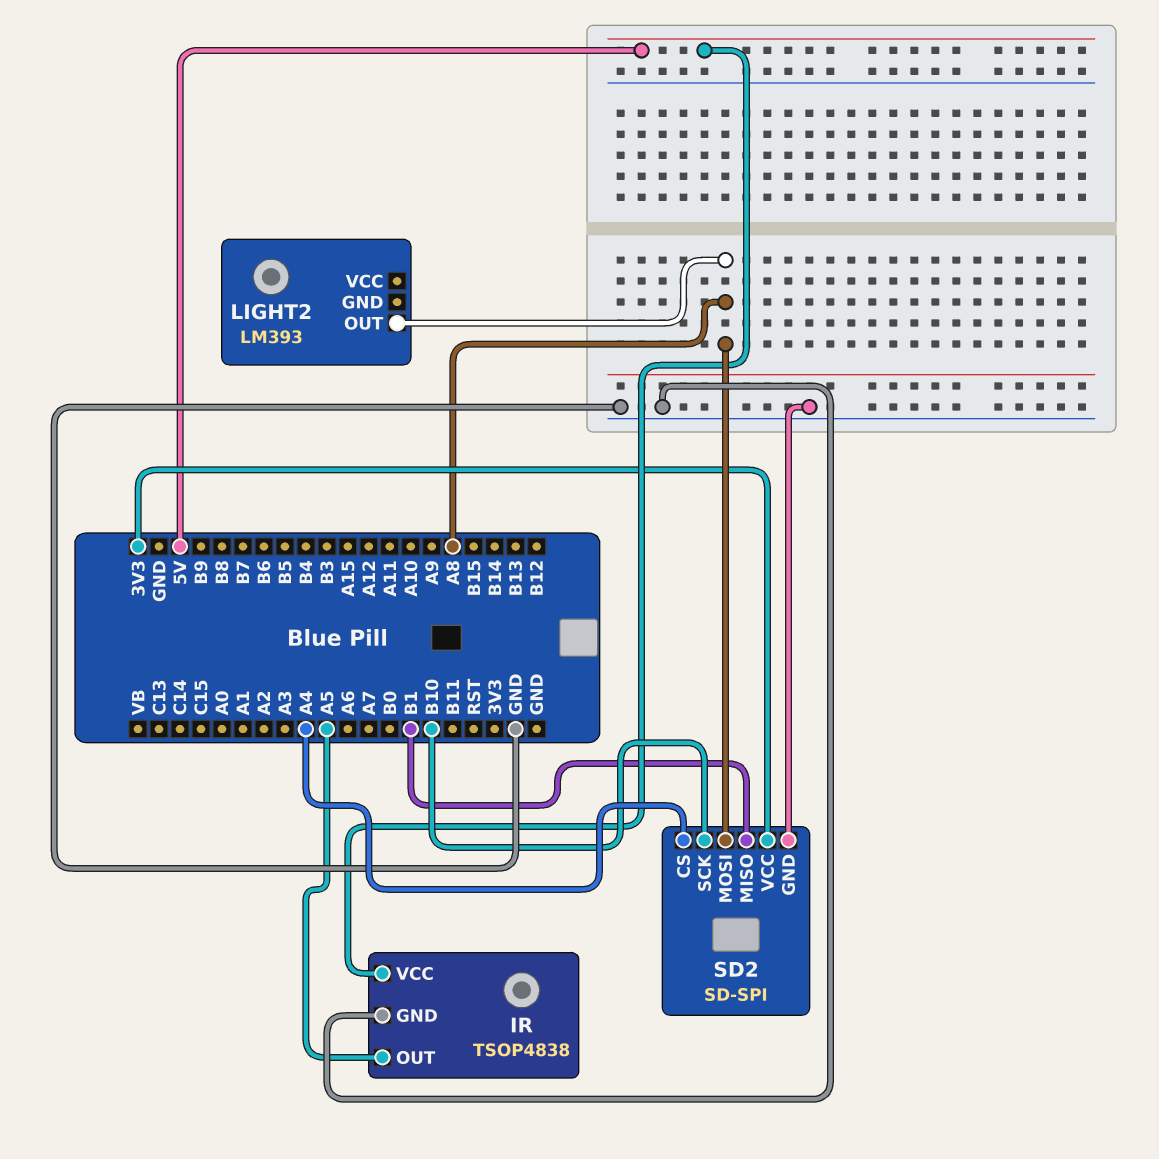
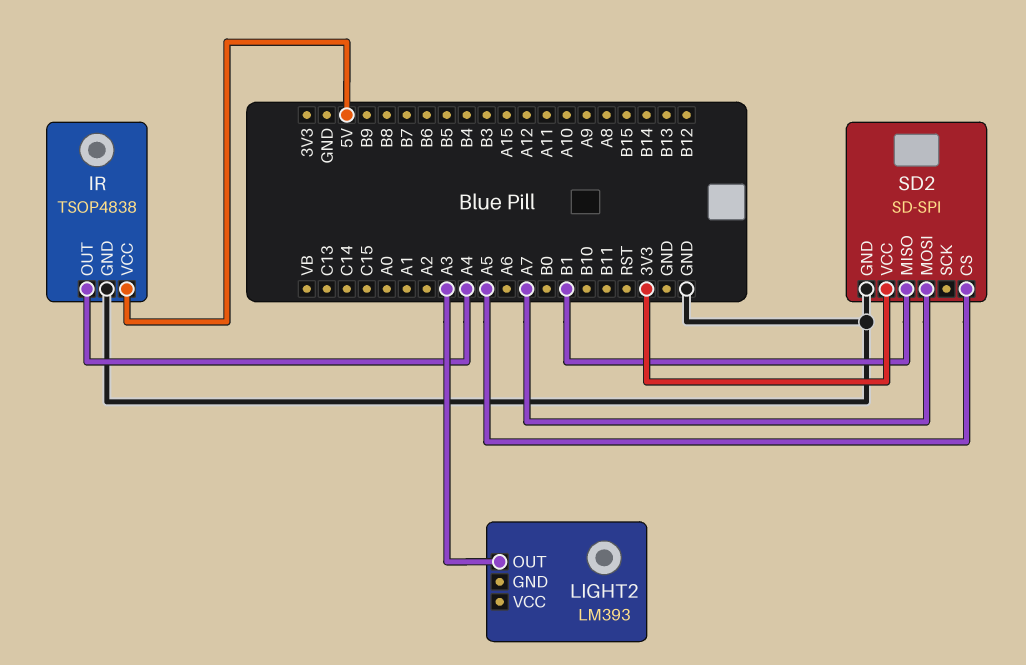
IR pin OUT: A5 -> A4
LIGHT2 pin OUT: A8 -> A3
SD2 pin CS: A4 -> A5
SD2 pin MOSI: A8 -> A7
SD2 pin SCK: B10 -> none

